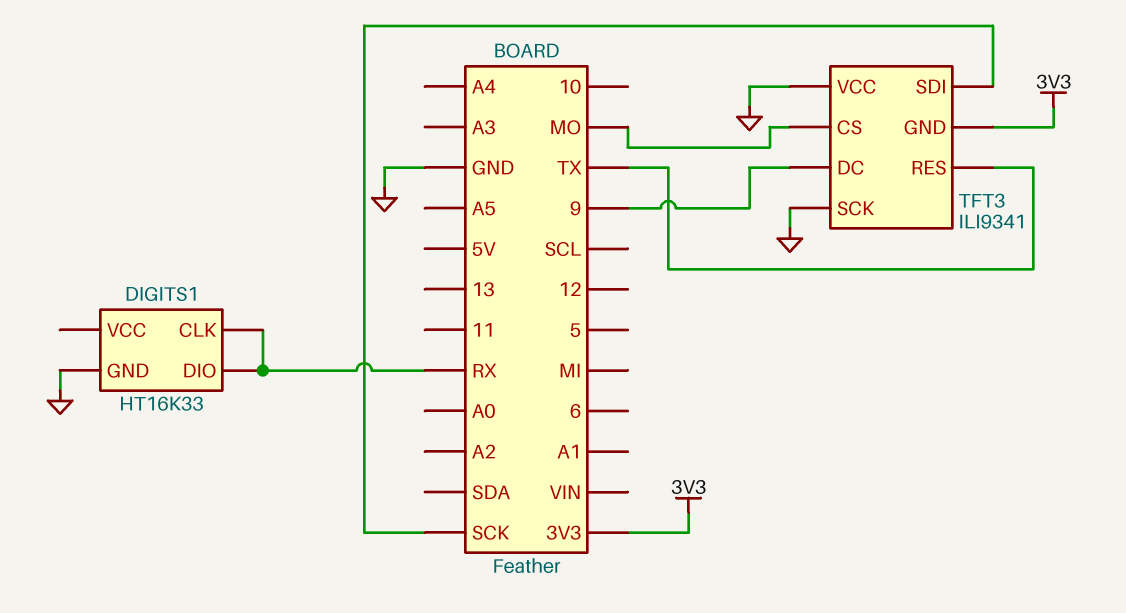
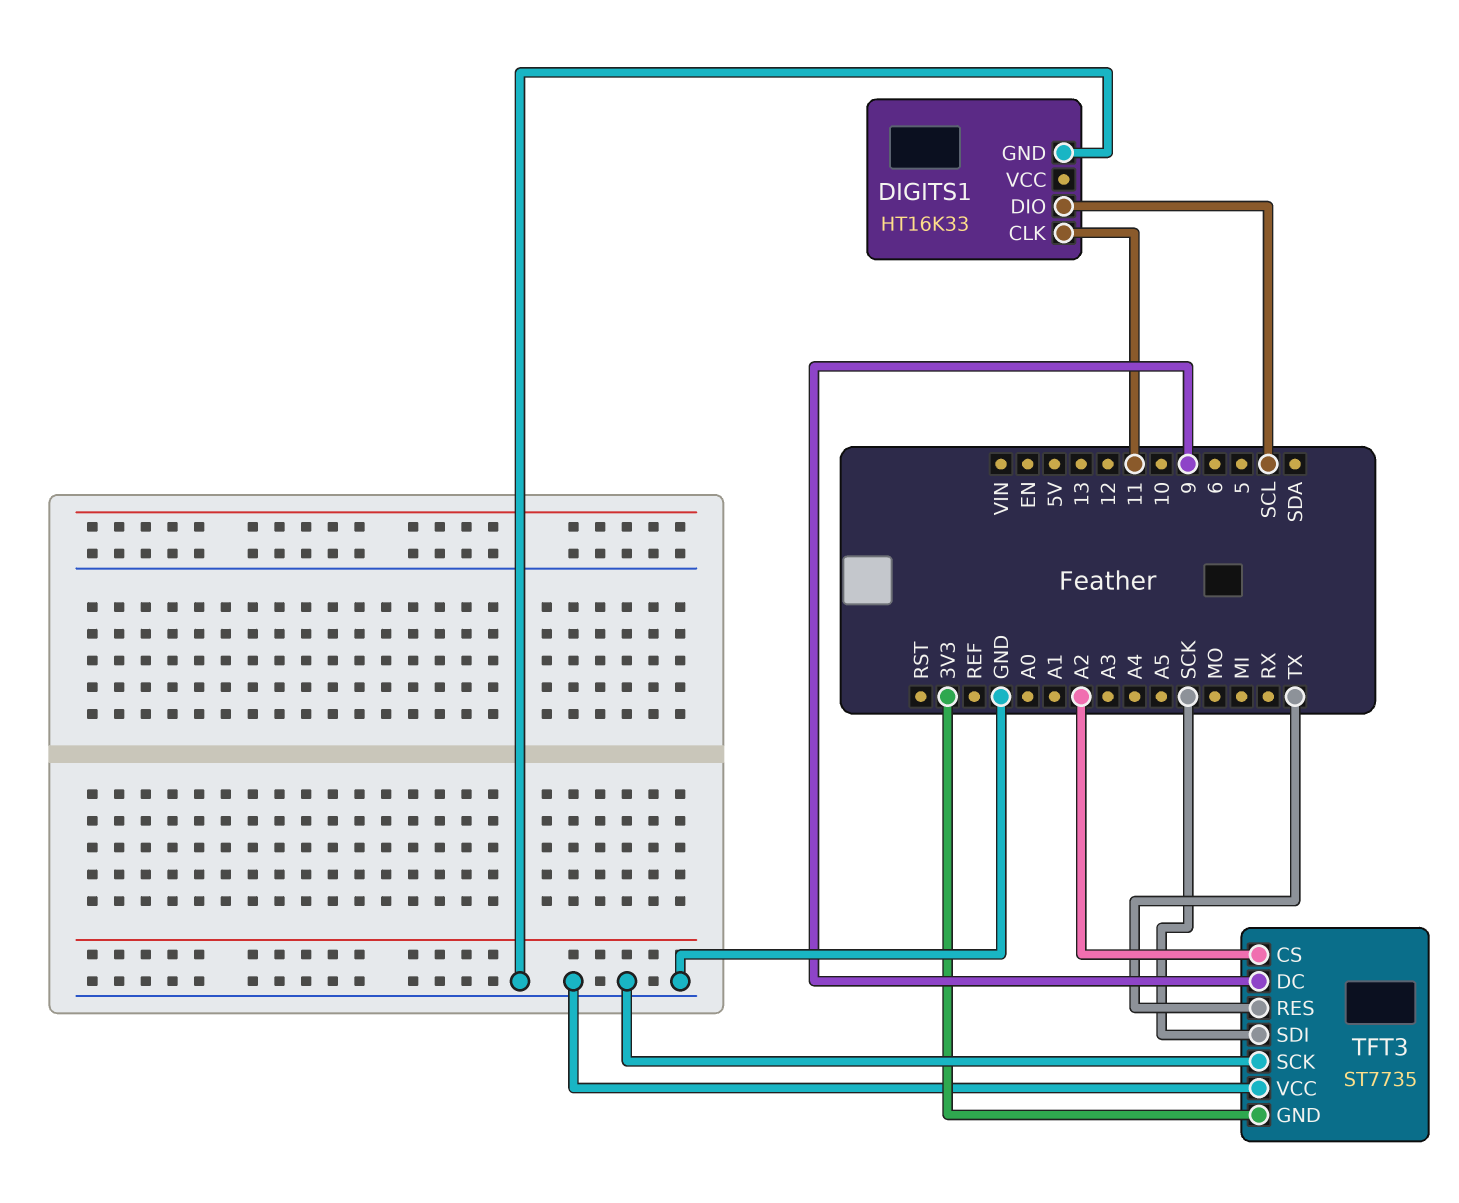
DIGITS1 pin CLK: RX -> 11
DIGITS1 pin DIO: RX -> SCL
TFT3: ILI9341 -> ST7735
TFT3 pin CS: MO -> A2

